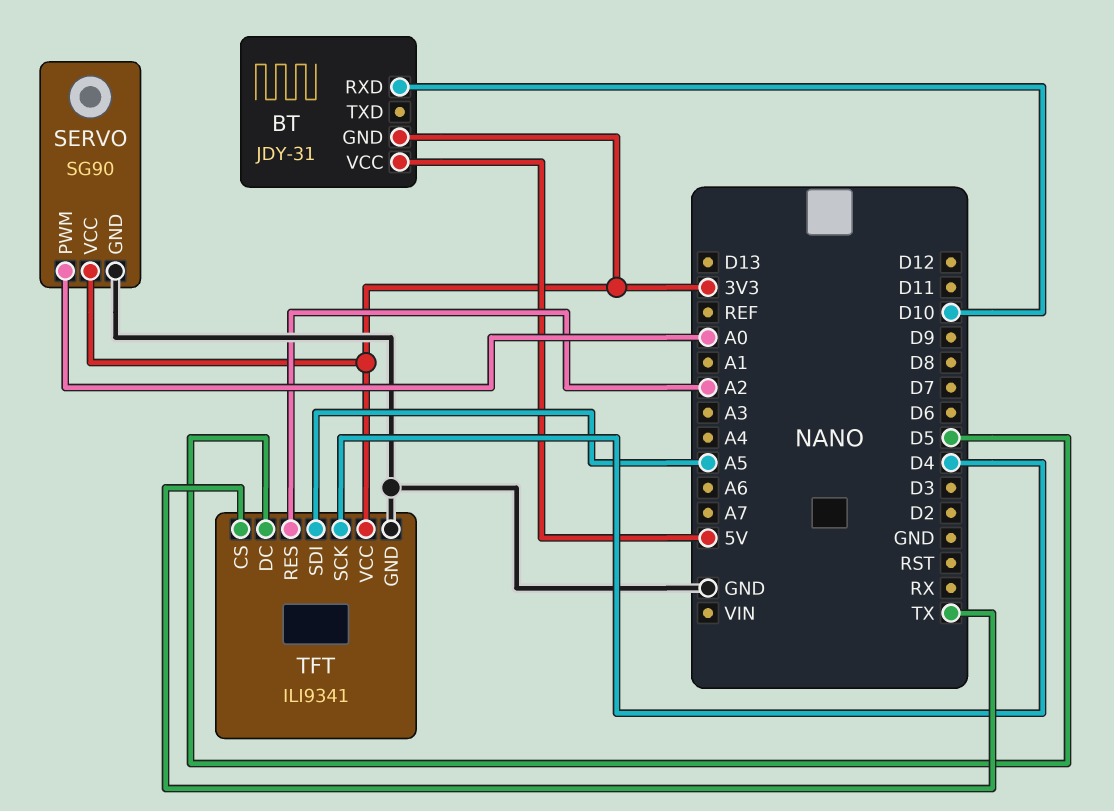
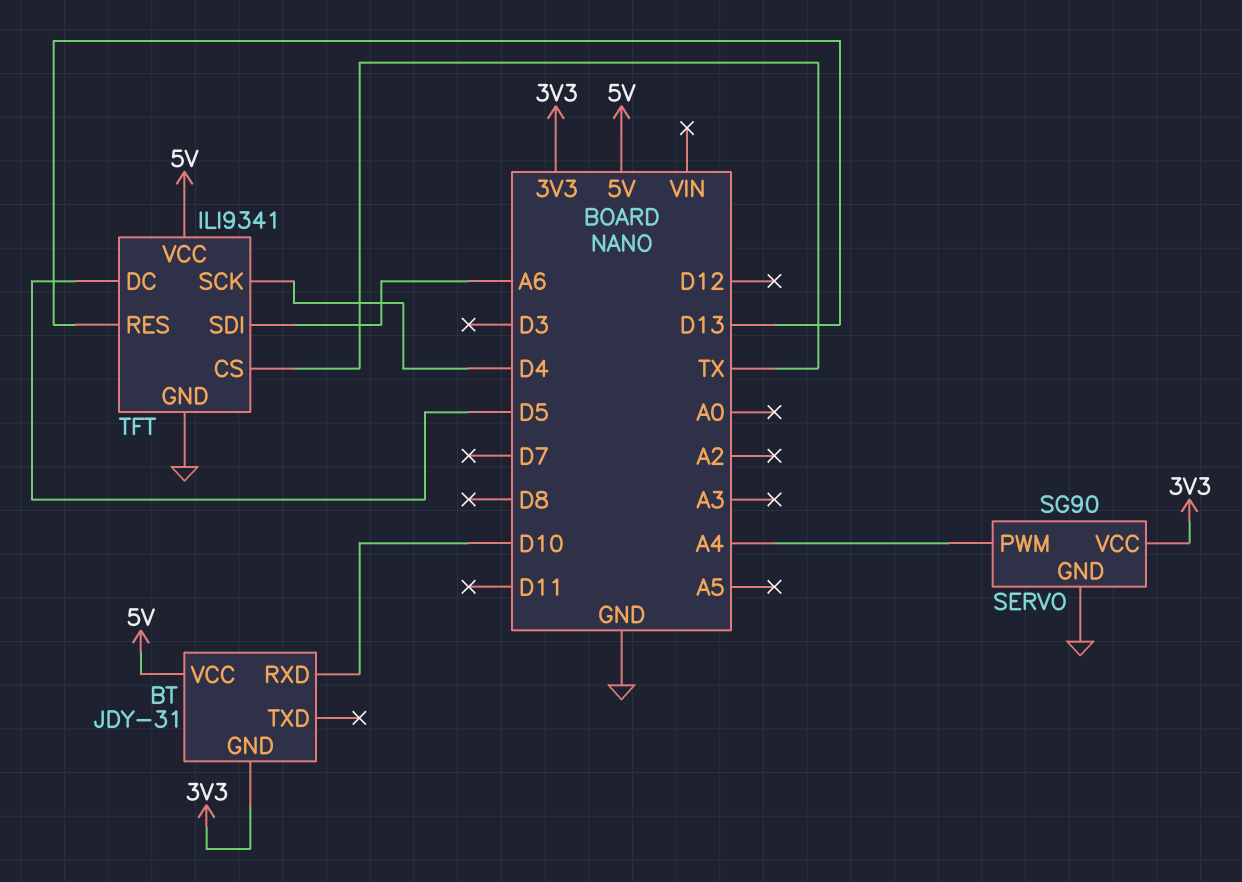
SERVO pin PWM: A0 -> A4
TFT pin RES: A2 -> D13
TFT pin SDI: A5 -> A6
TFT pin VCC: 3V3 -> 5V

